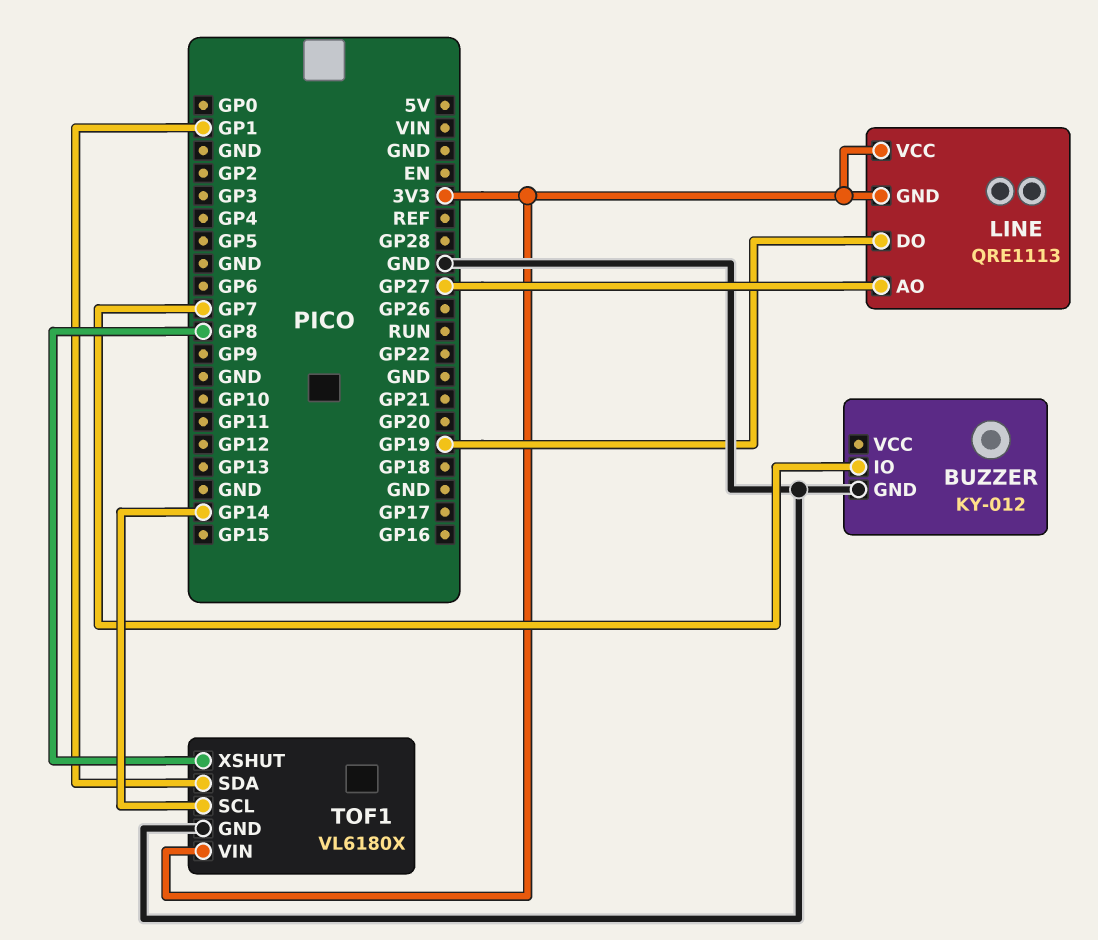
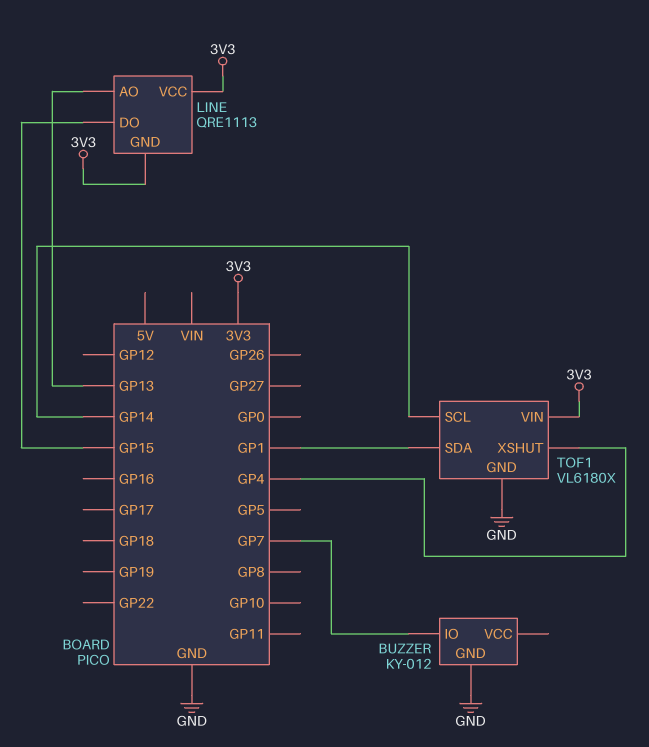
LINE pin AO: GP27 -> GP13
LINE pin DO: GP19 -> GP15
TOF1 pin XSHUT: GP8 -> GP4

